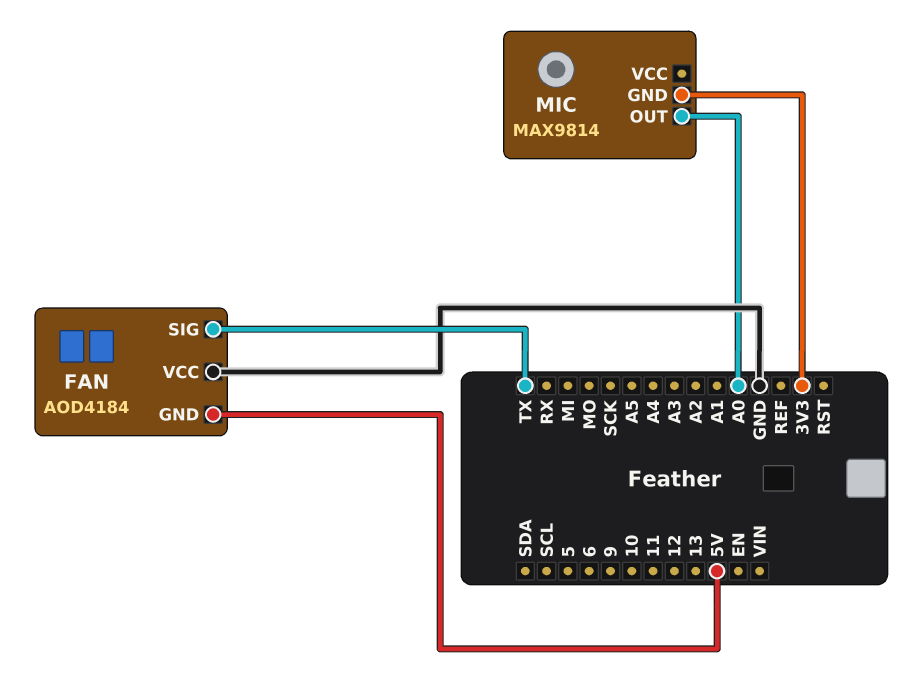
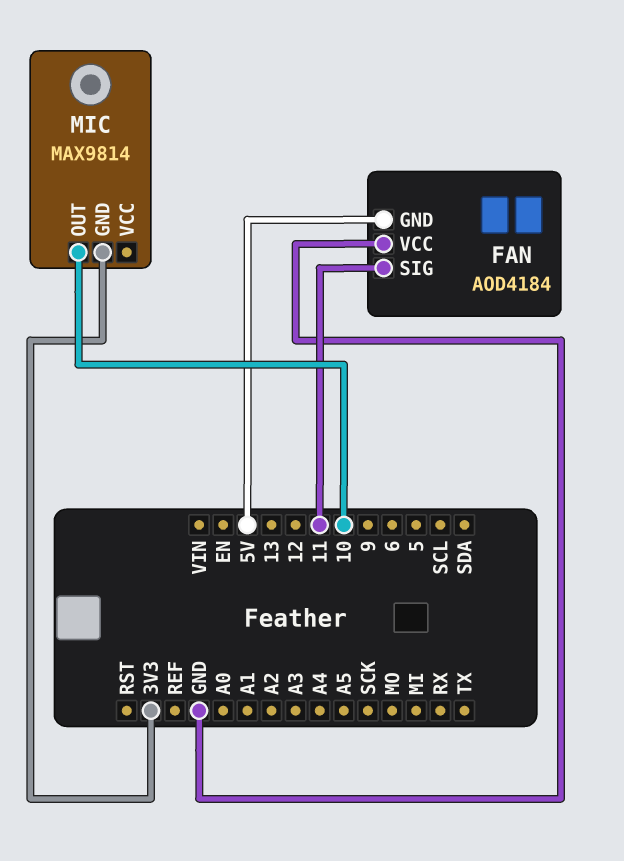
FAN pin SIG: TX -> 11
MIC pin OUT: A0 -> 10

